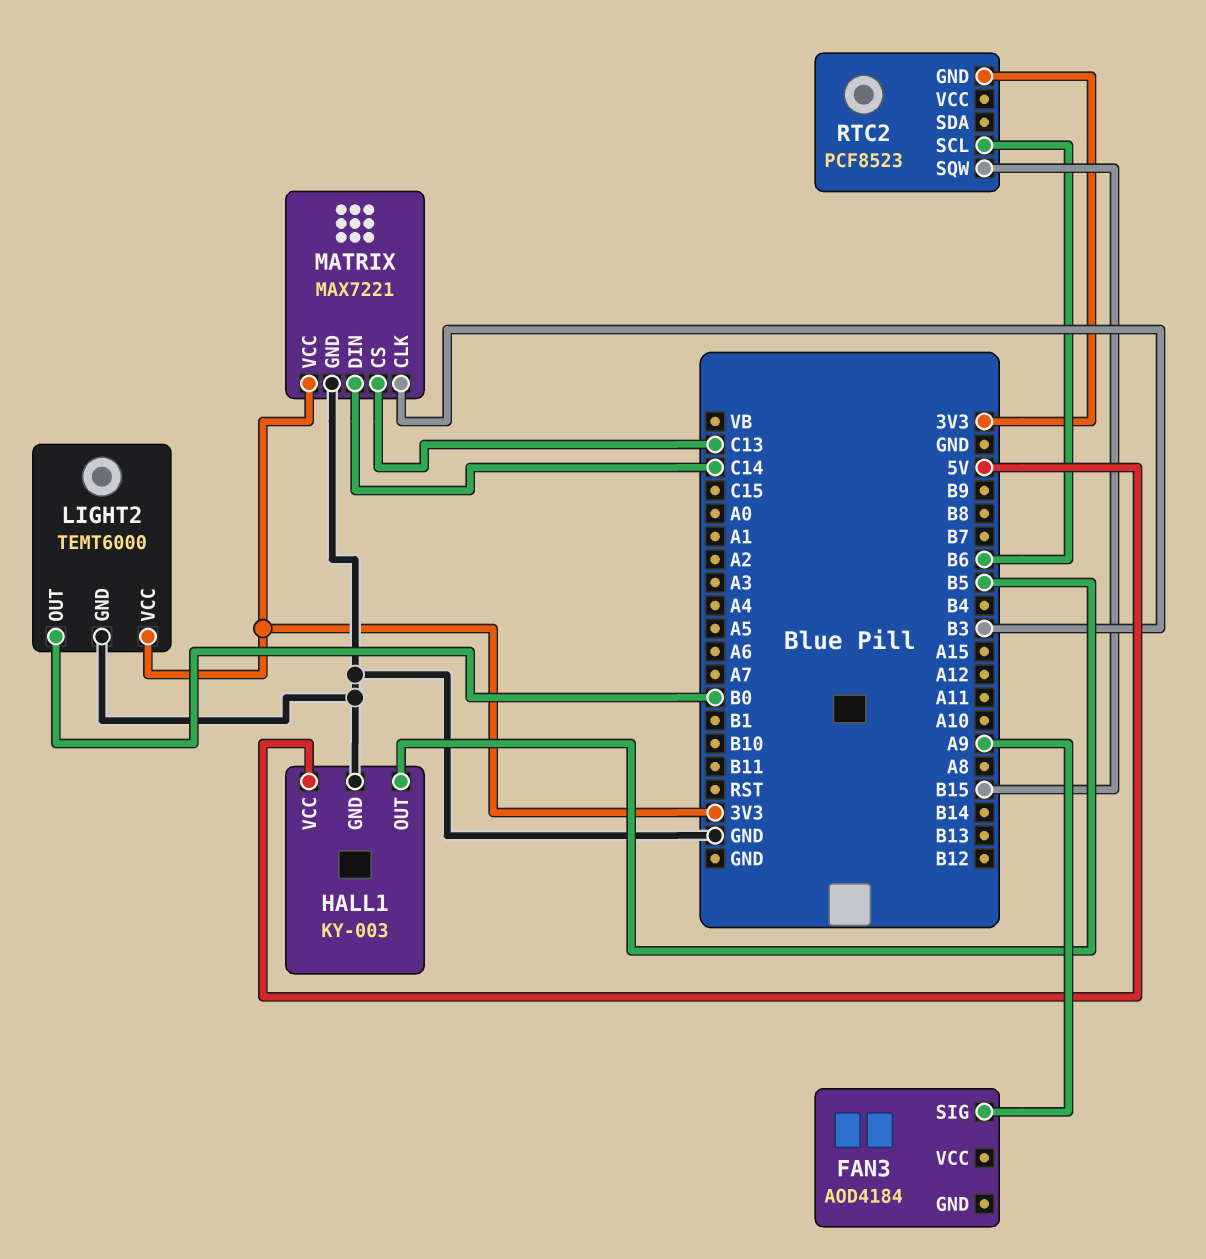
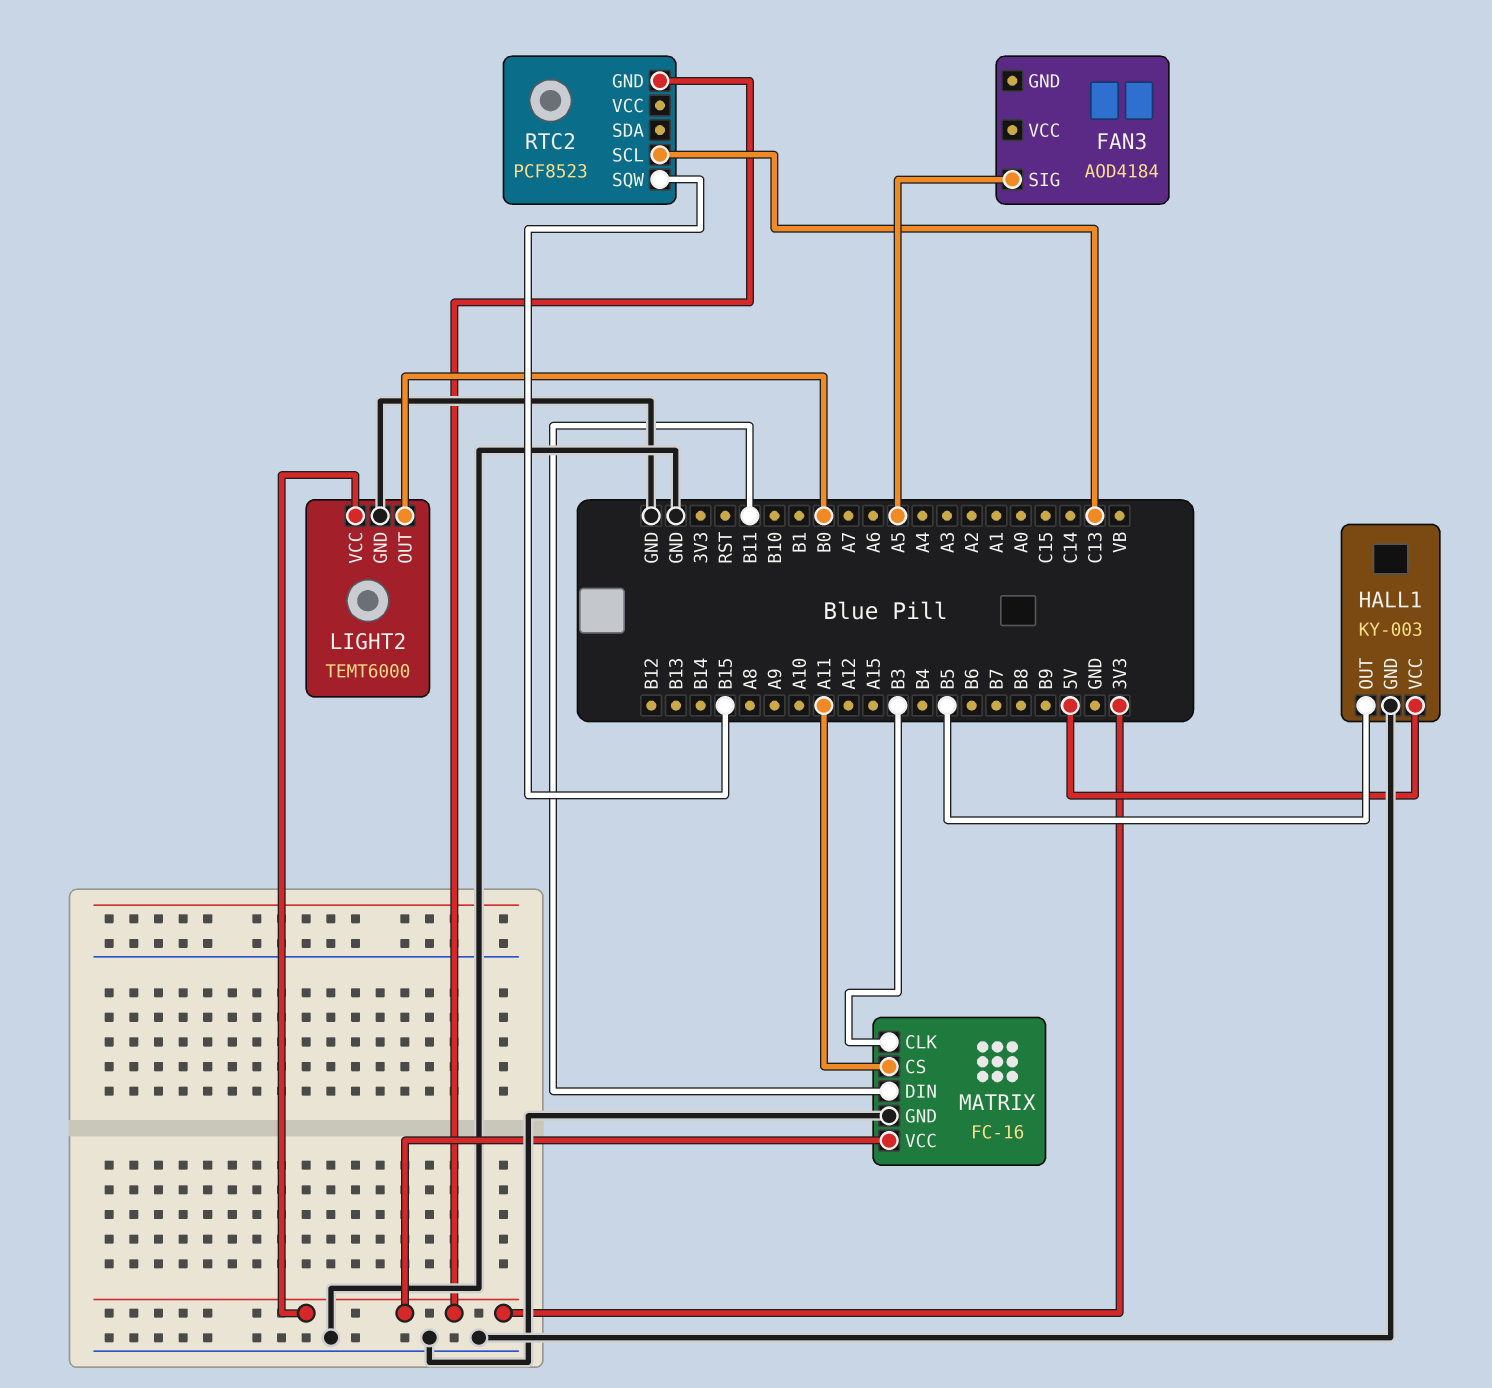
FAN3 pin SIG: A9 -> A5
MATRIX: MAX7221 -> FC-16
MATRIX pin CS: C13 -> A11
MATRIX pin DIN: C14 -> B11
RTC2 pin SCL: B6 -> C13

